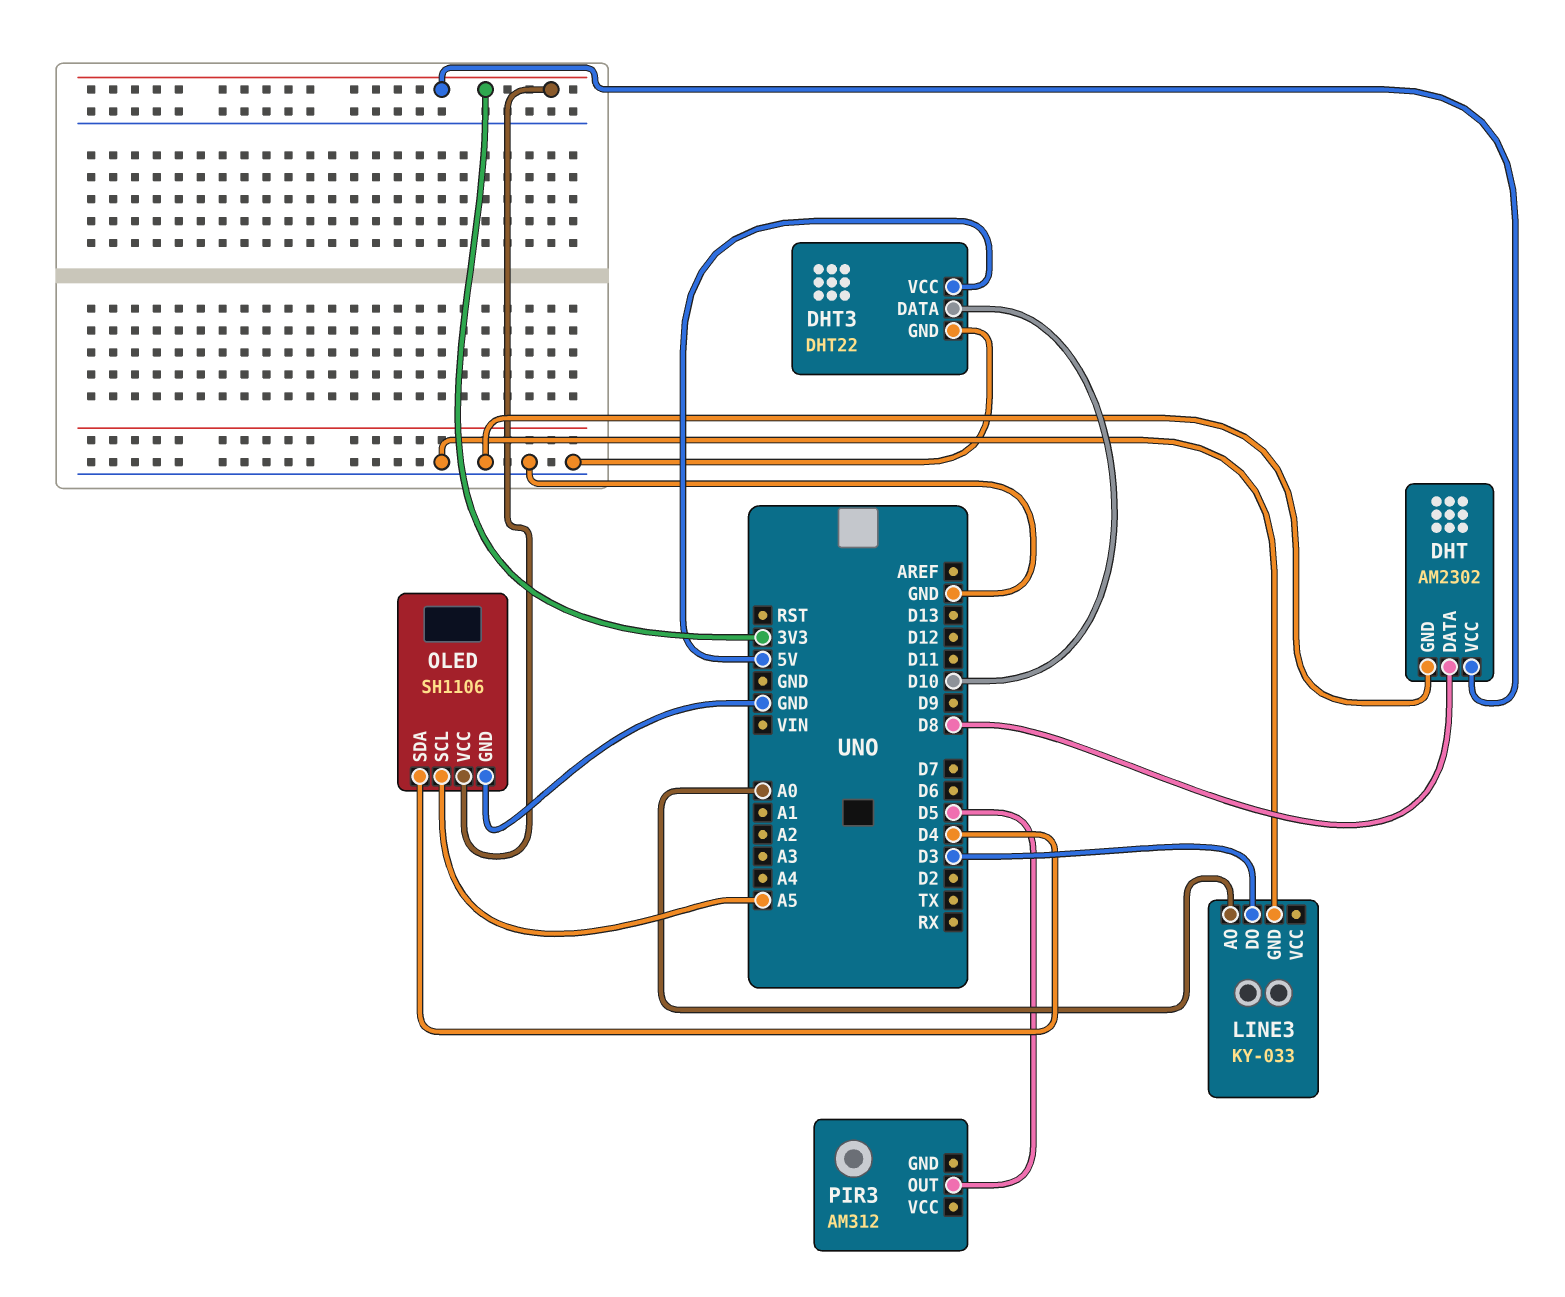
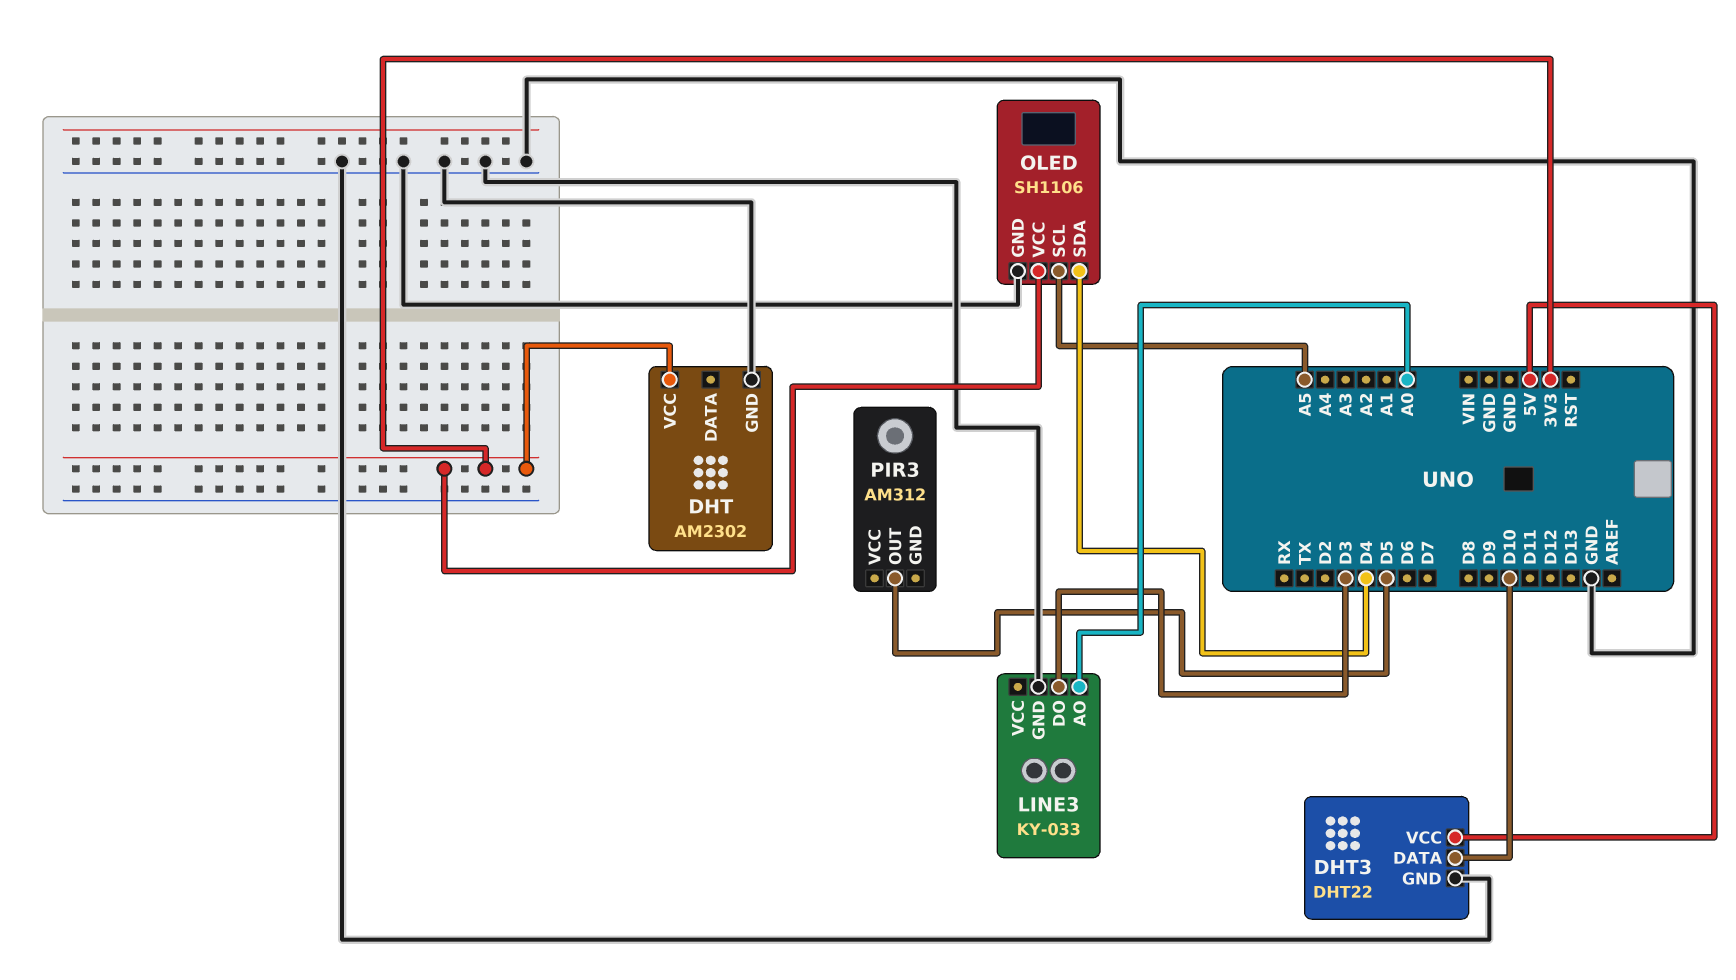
DHT pin DATA: D8 -> none

